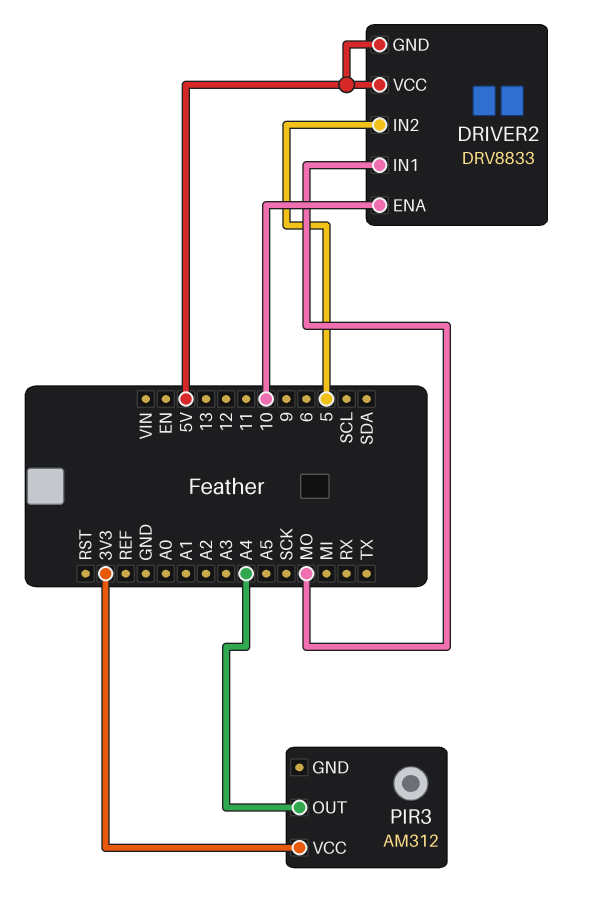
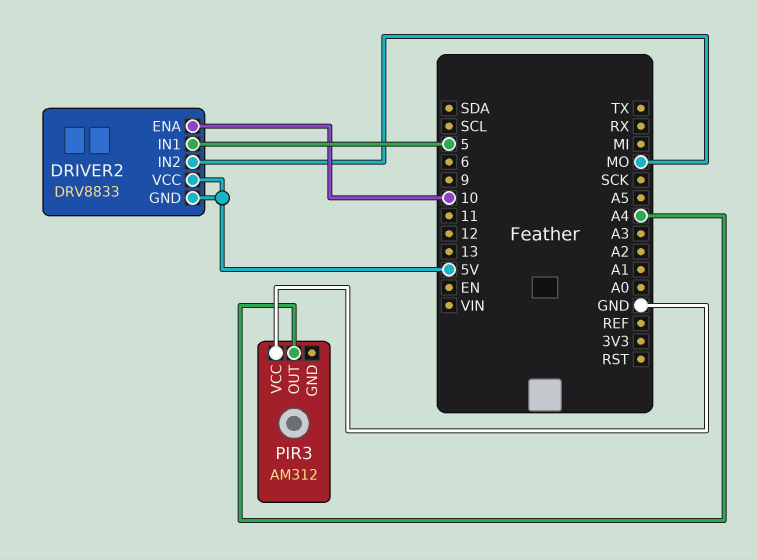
DRIVER2 pin IN1: MO -> 5
DRIVER2 pin IN2: 5 -> MO
PIR3 pin VCC: 3V3 -> GND

